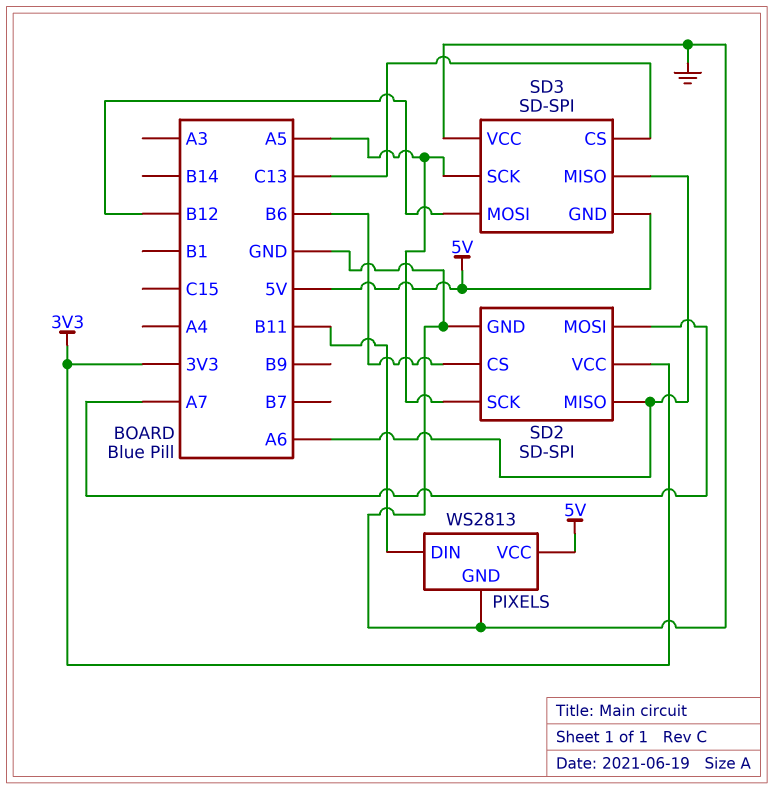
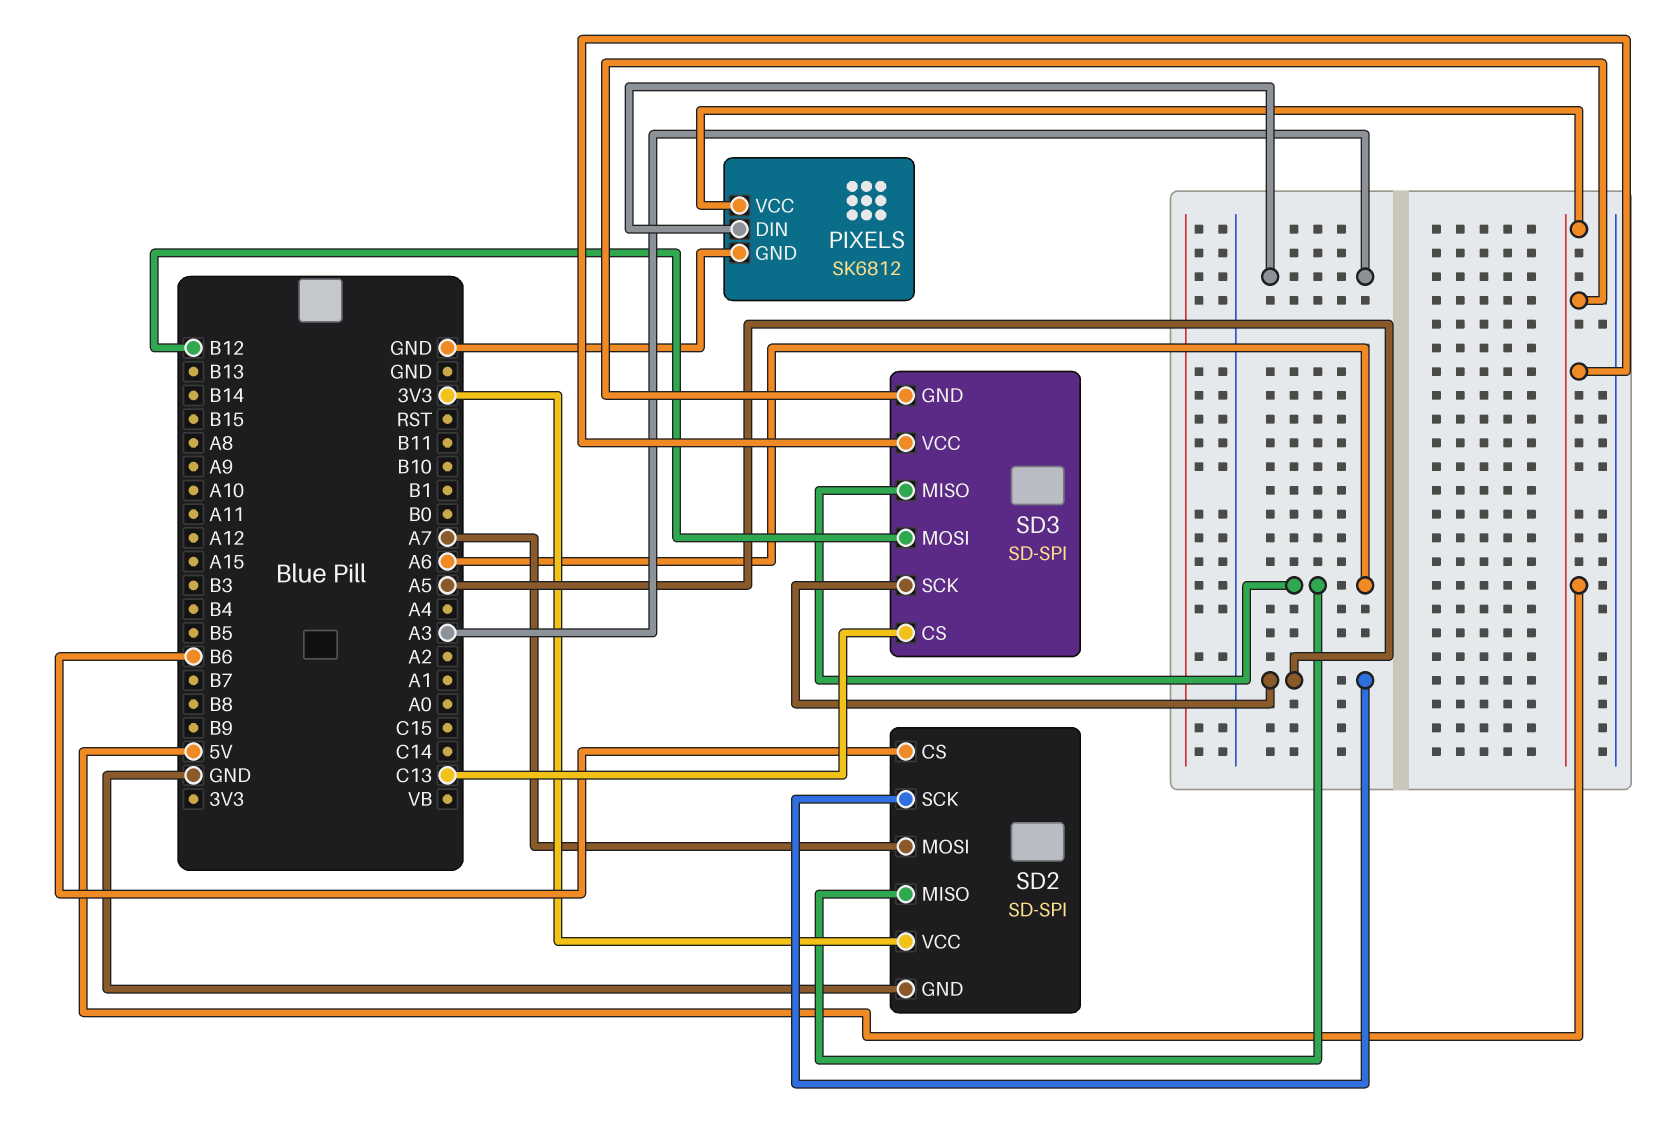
PIXELS: WS2813 -> SK6812
PIXELS pin DIN: B11 -> A3
SD3 pin VCC: GND -> 5V

